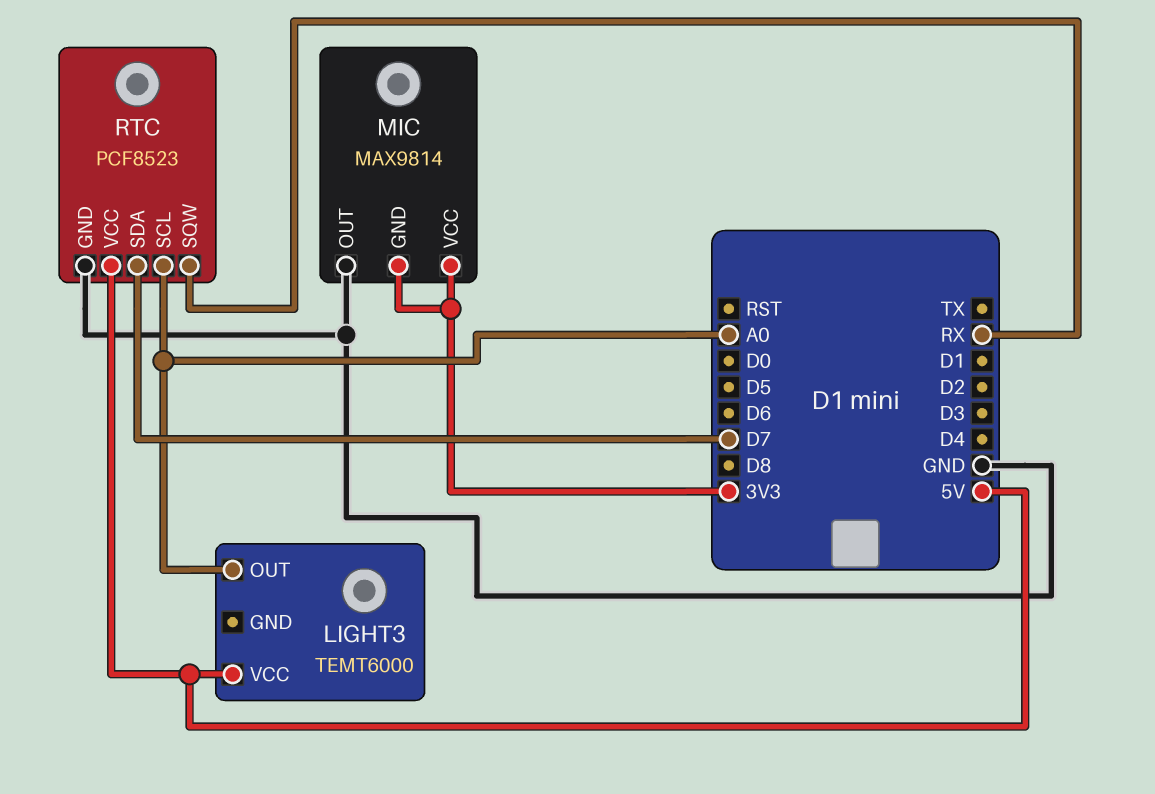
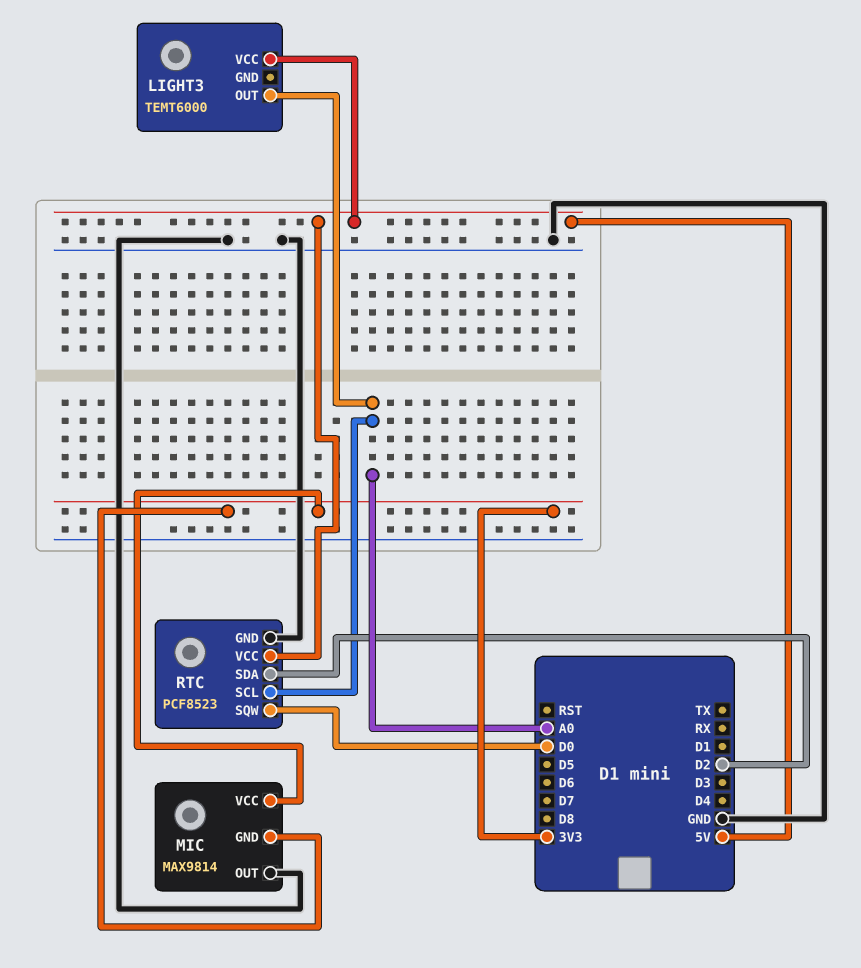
RTC pin SDA: D7 -> D2
RTC pin SQW: RX -> D0

